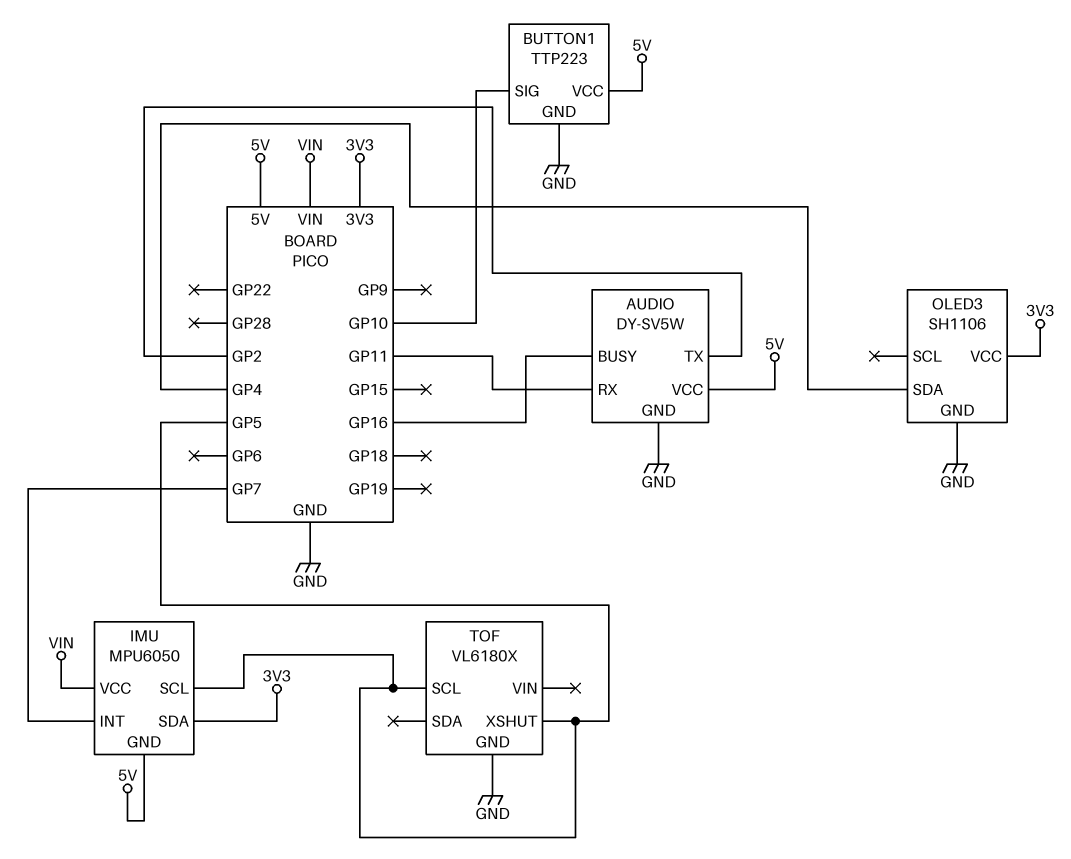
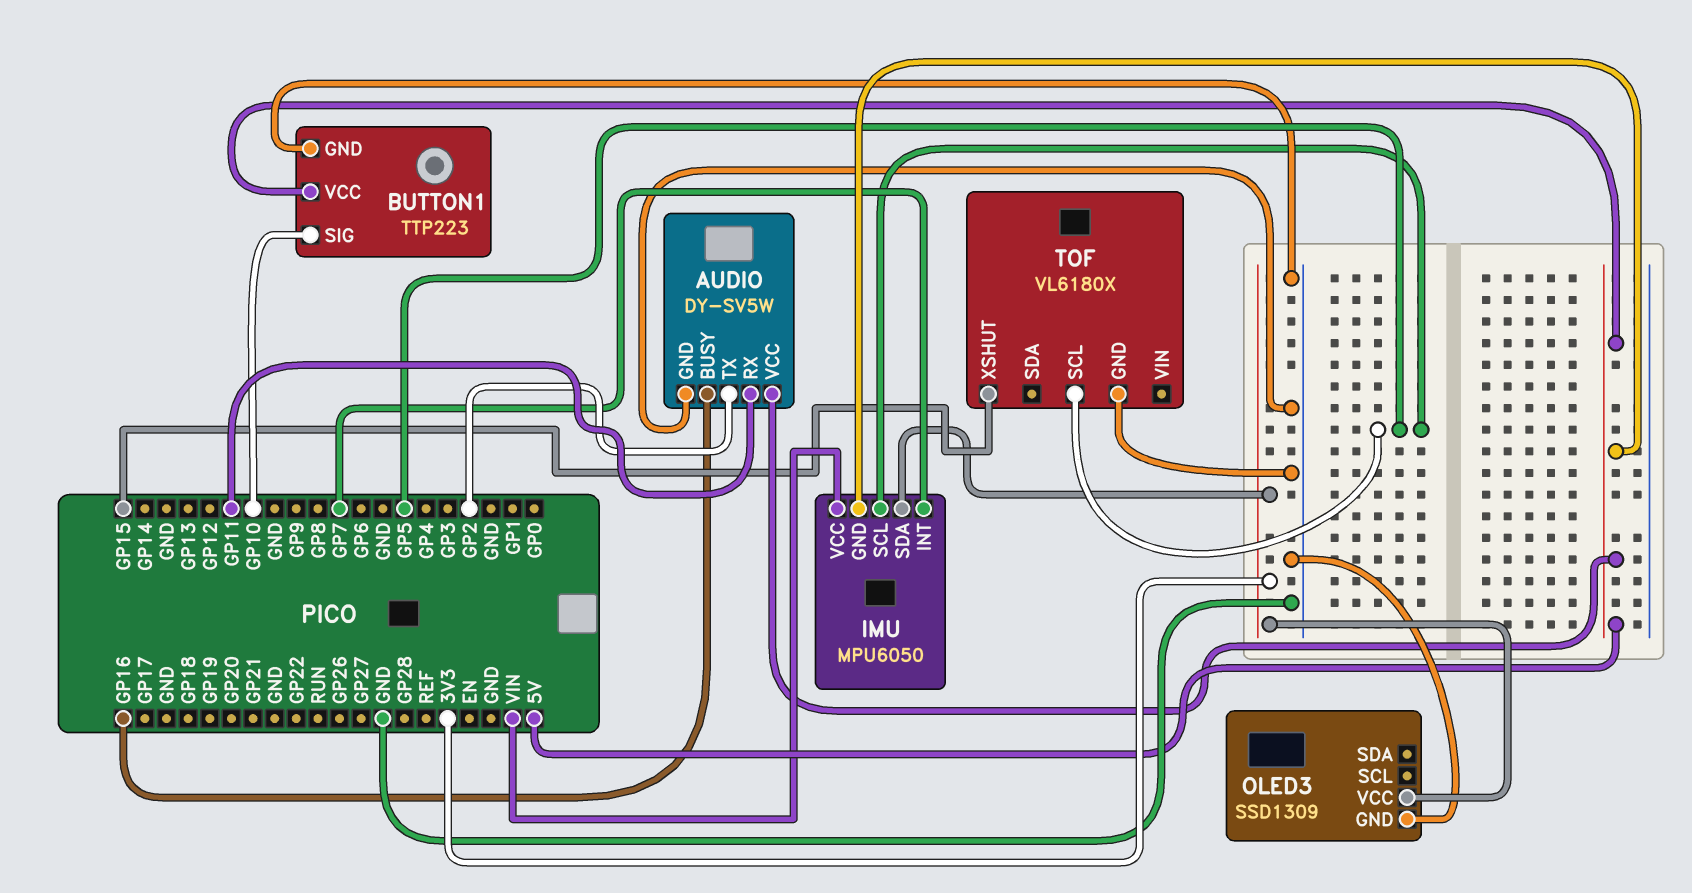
OLED3: SH1106 -> SSD1309
OLED3 pin SDA: GP4 -> none
TOF pin XSHUT: GP5 -> GP15

